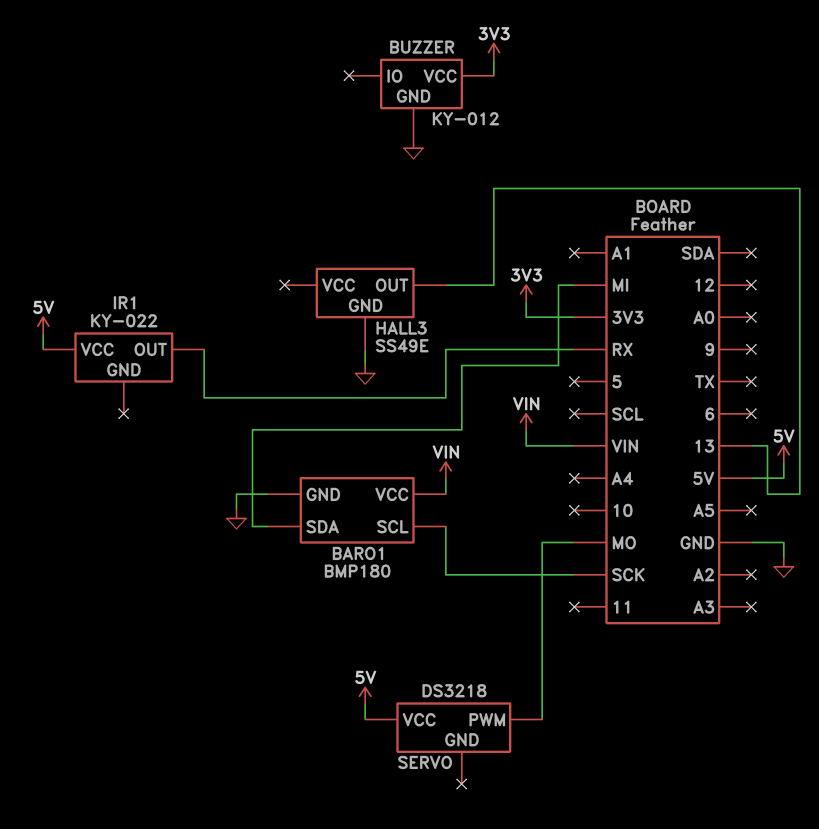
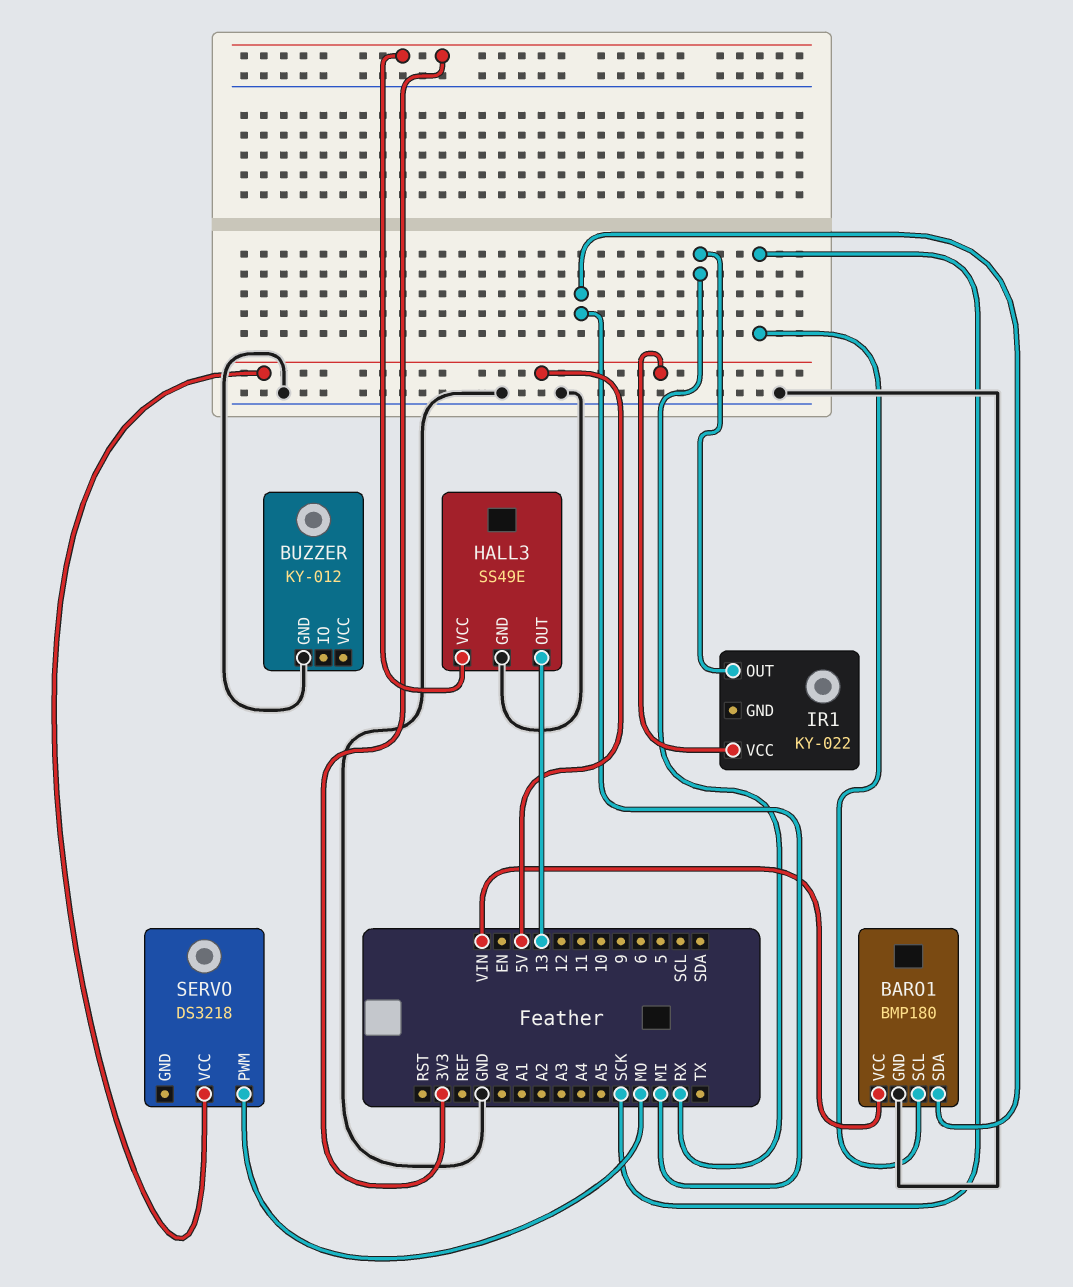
BUZZER pin VCC: 3V3 -> none
HALL3 pin VCC: none -> 3V3

